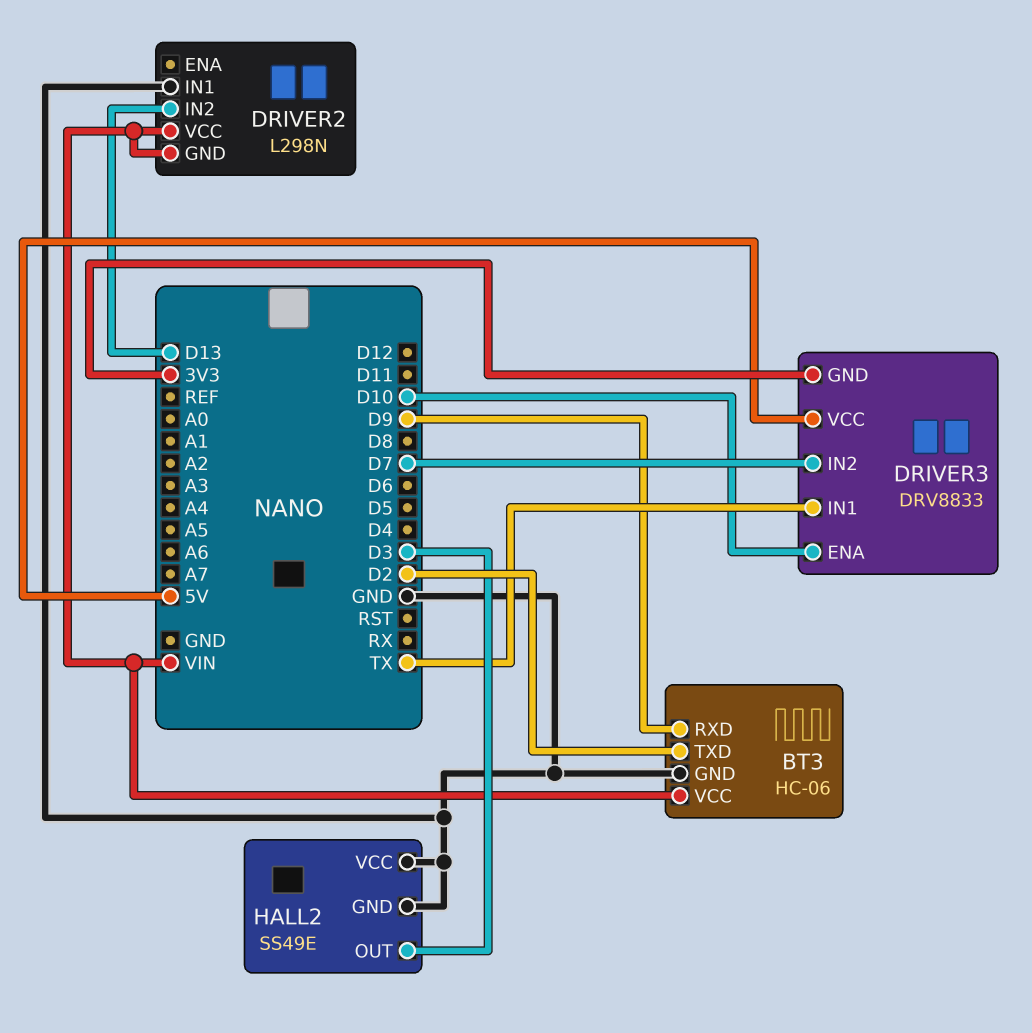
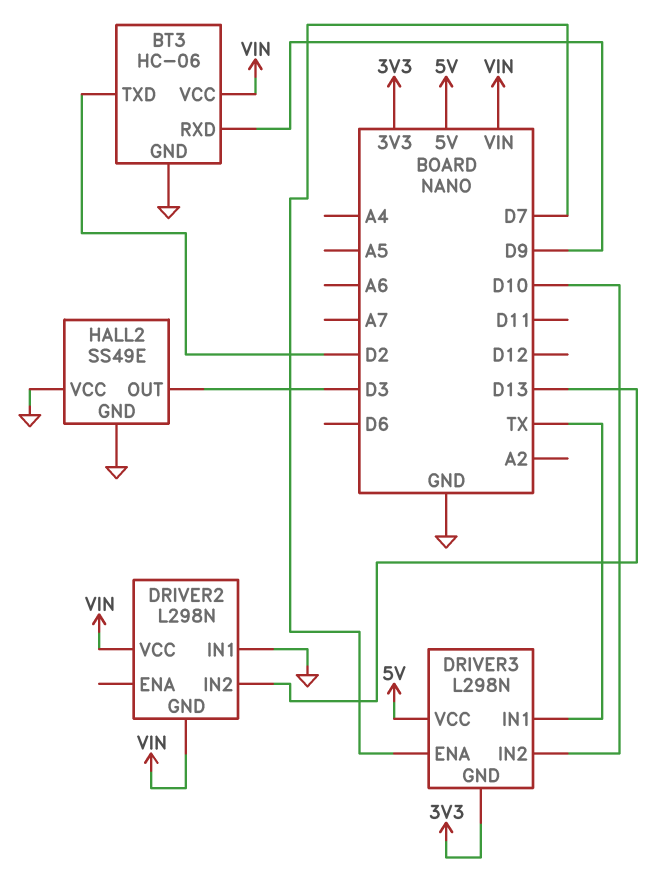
DRIVER3: DRV8833 -> L298N
DRIVER3 pin ENA: D10 -> D7
DRIVER3 pin IN2: D7 -> D10

